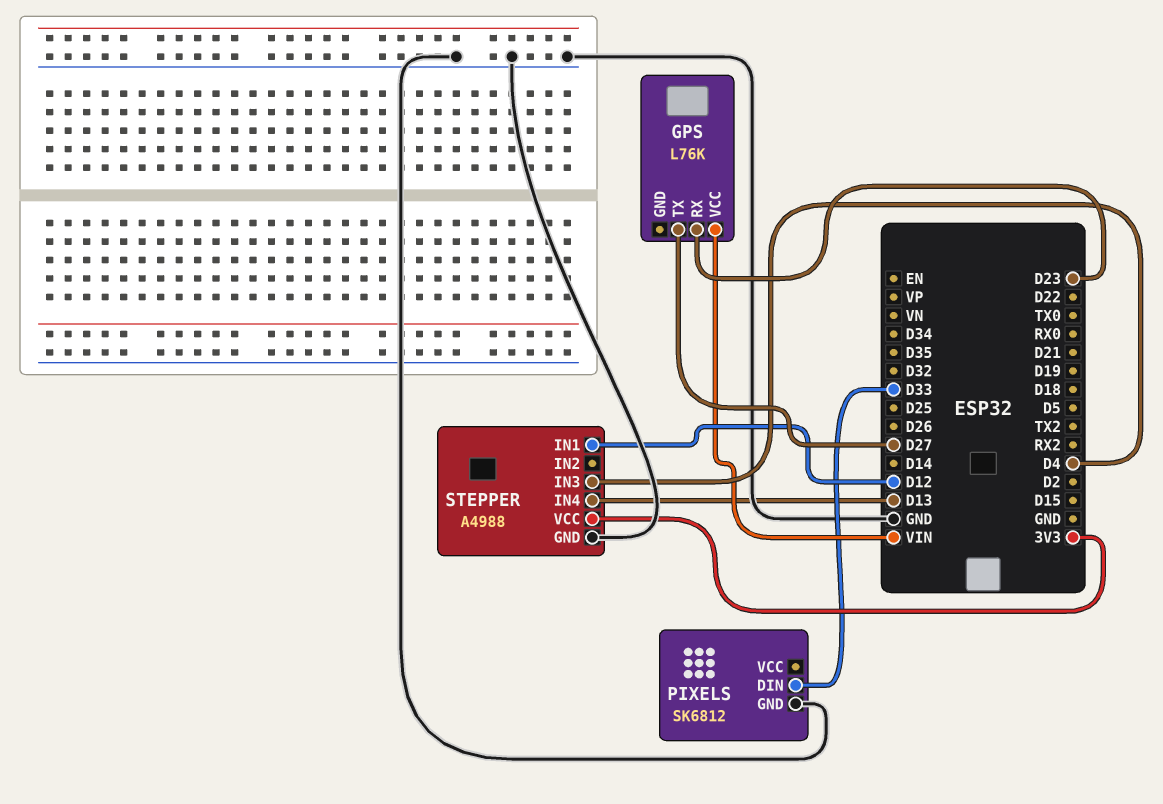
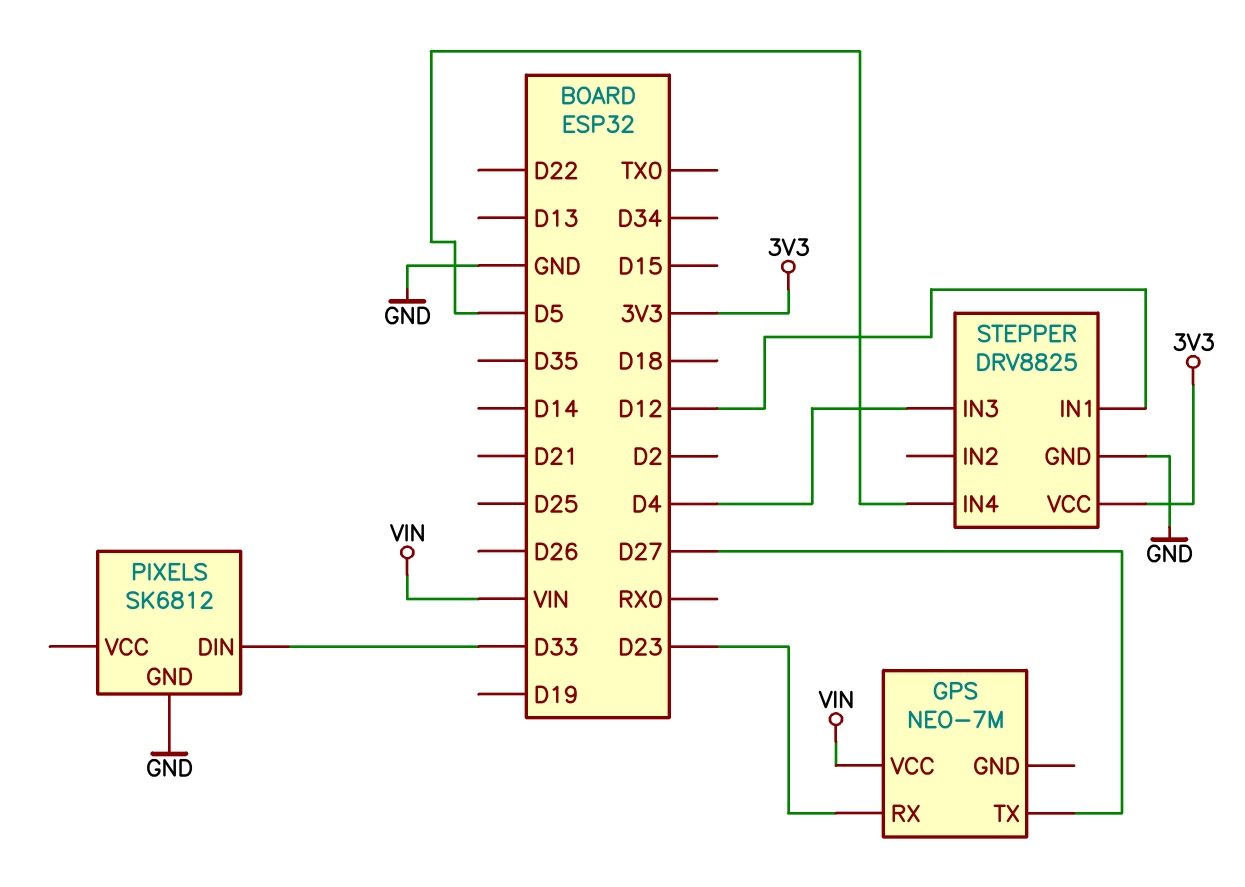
GPS: L76K -> NEO-7M
STEPPER: A4988 -> DRV8825
STEPPER pin IN4: D13 -> D5

